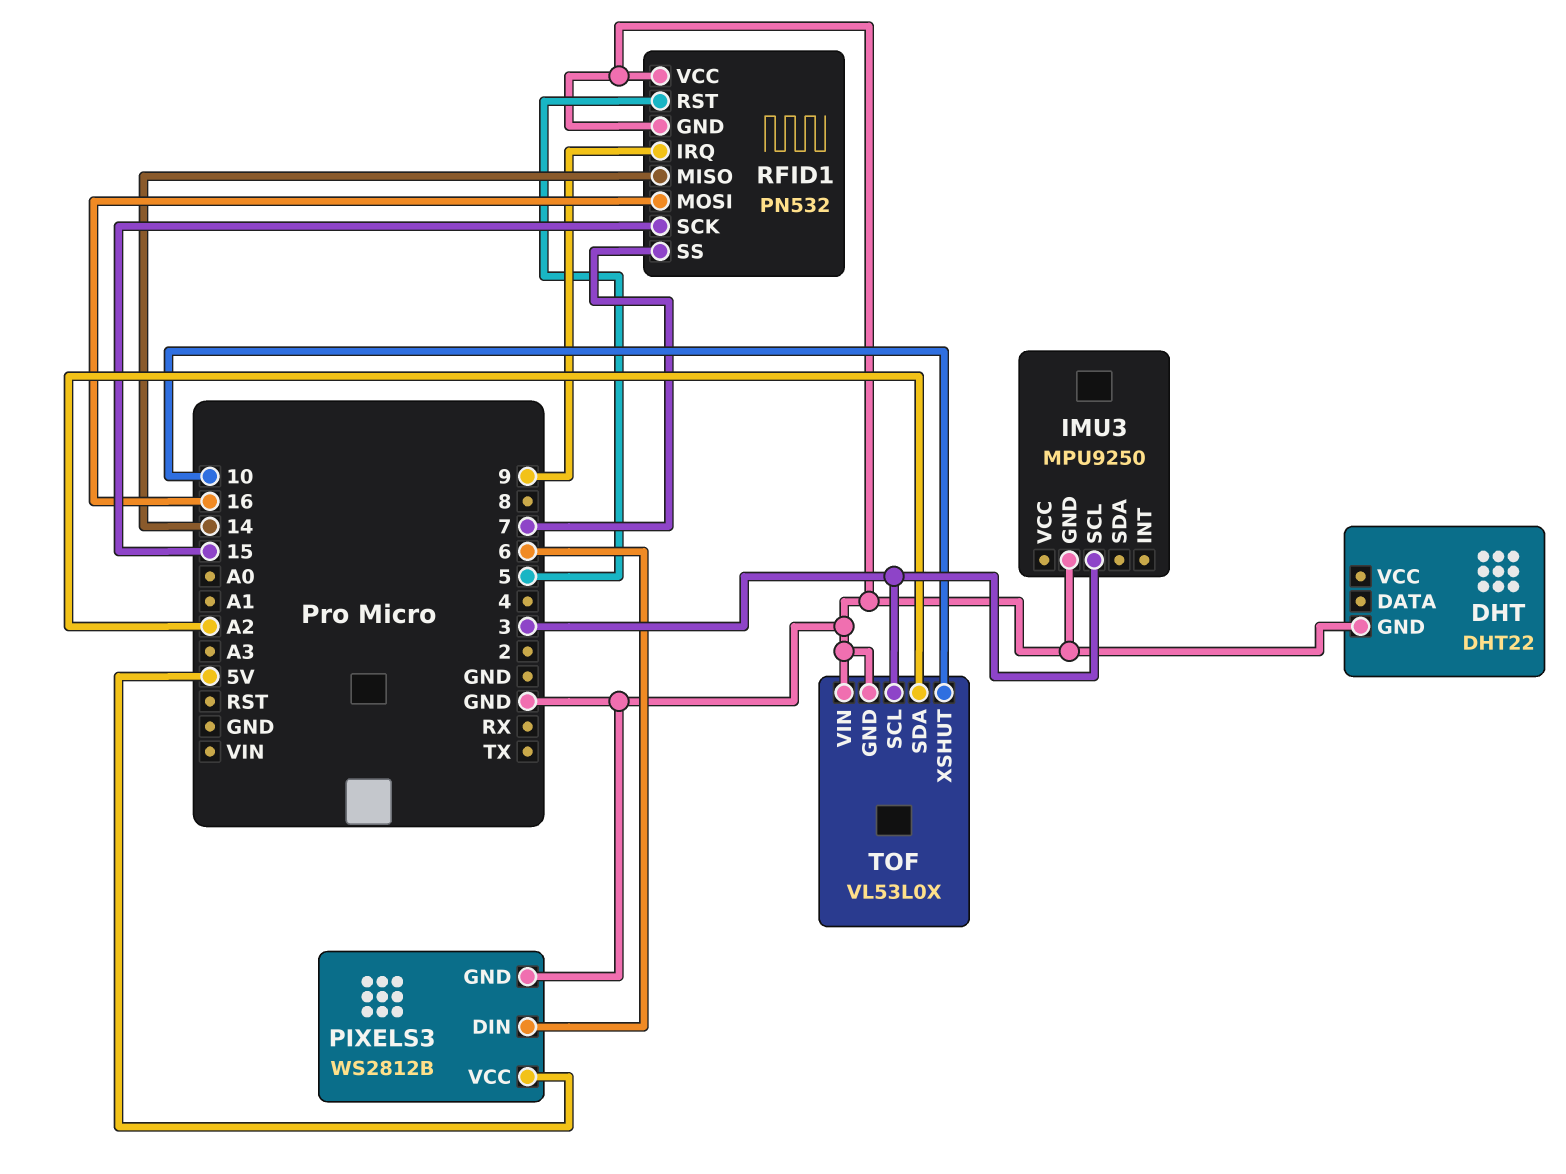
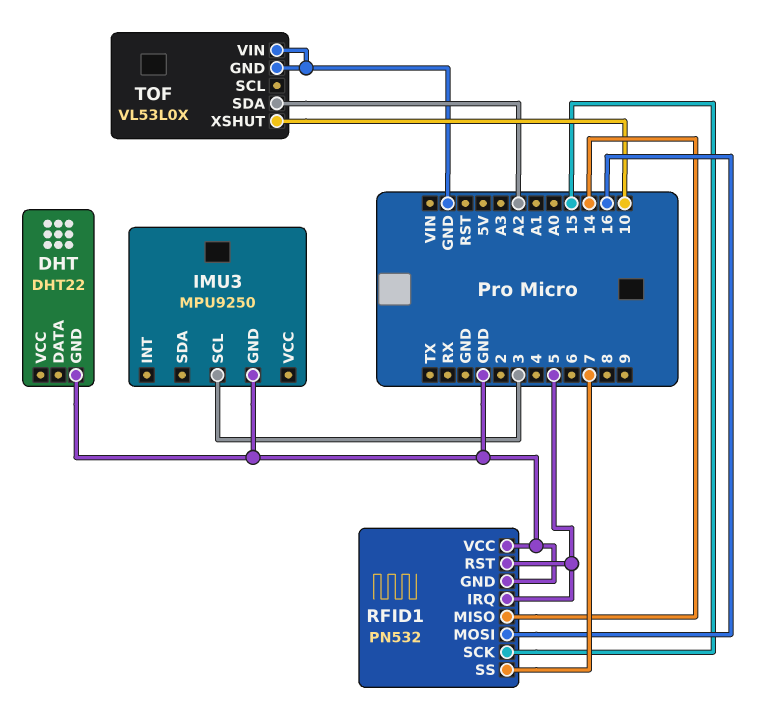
PIXELS3: WS2812B -> none
PIXELS3 pin DIN: 6 -> none
PIXELS3 pin GND: GND -> none
PIXELS3 pin VCC: 5V -> none
RFID1 pin IRQ: 9 -> 5
TOF pin SCL: 3 -> none

